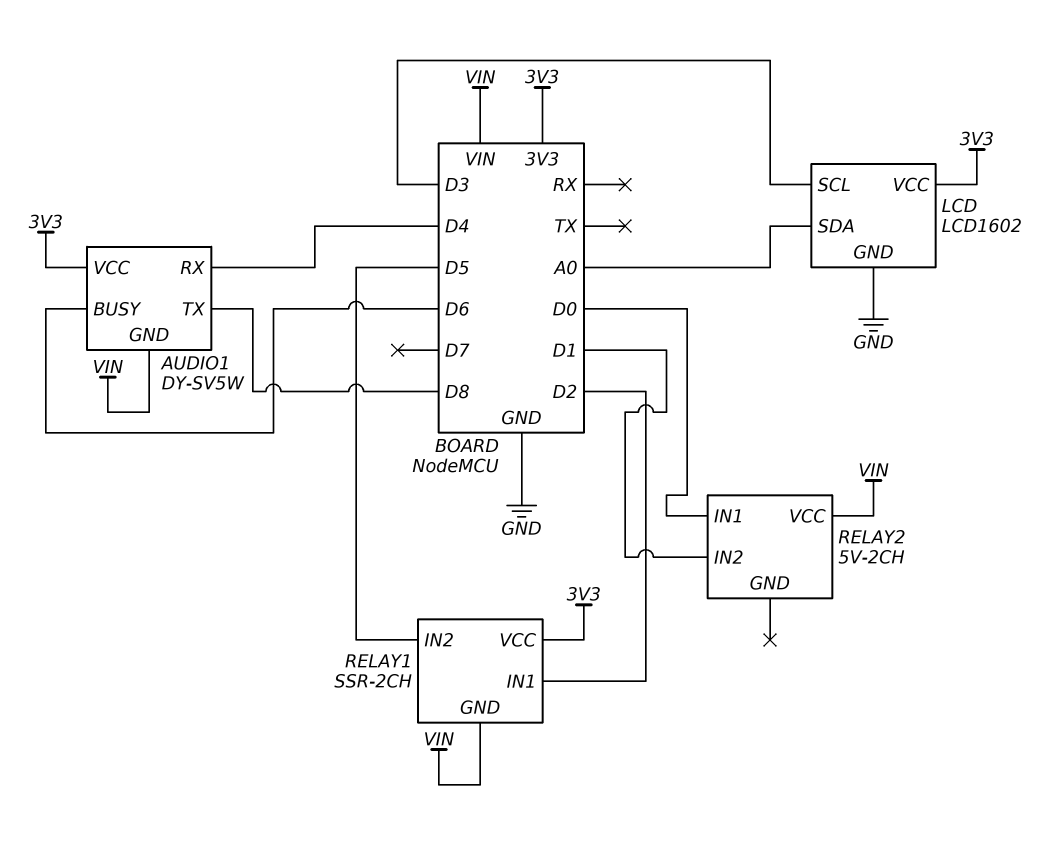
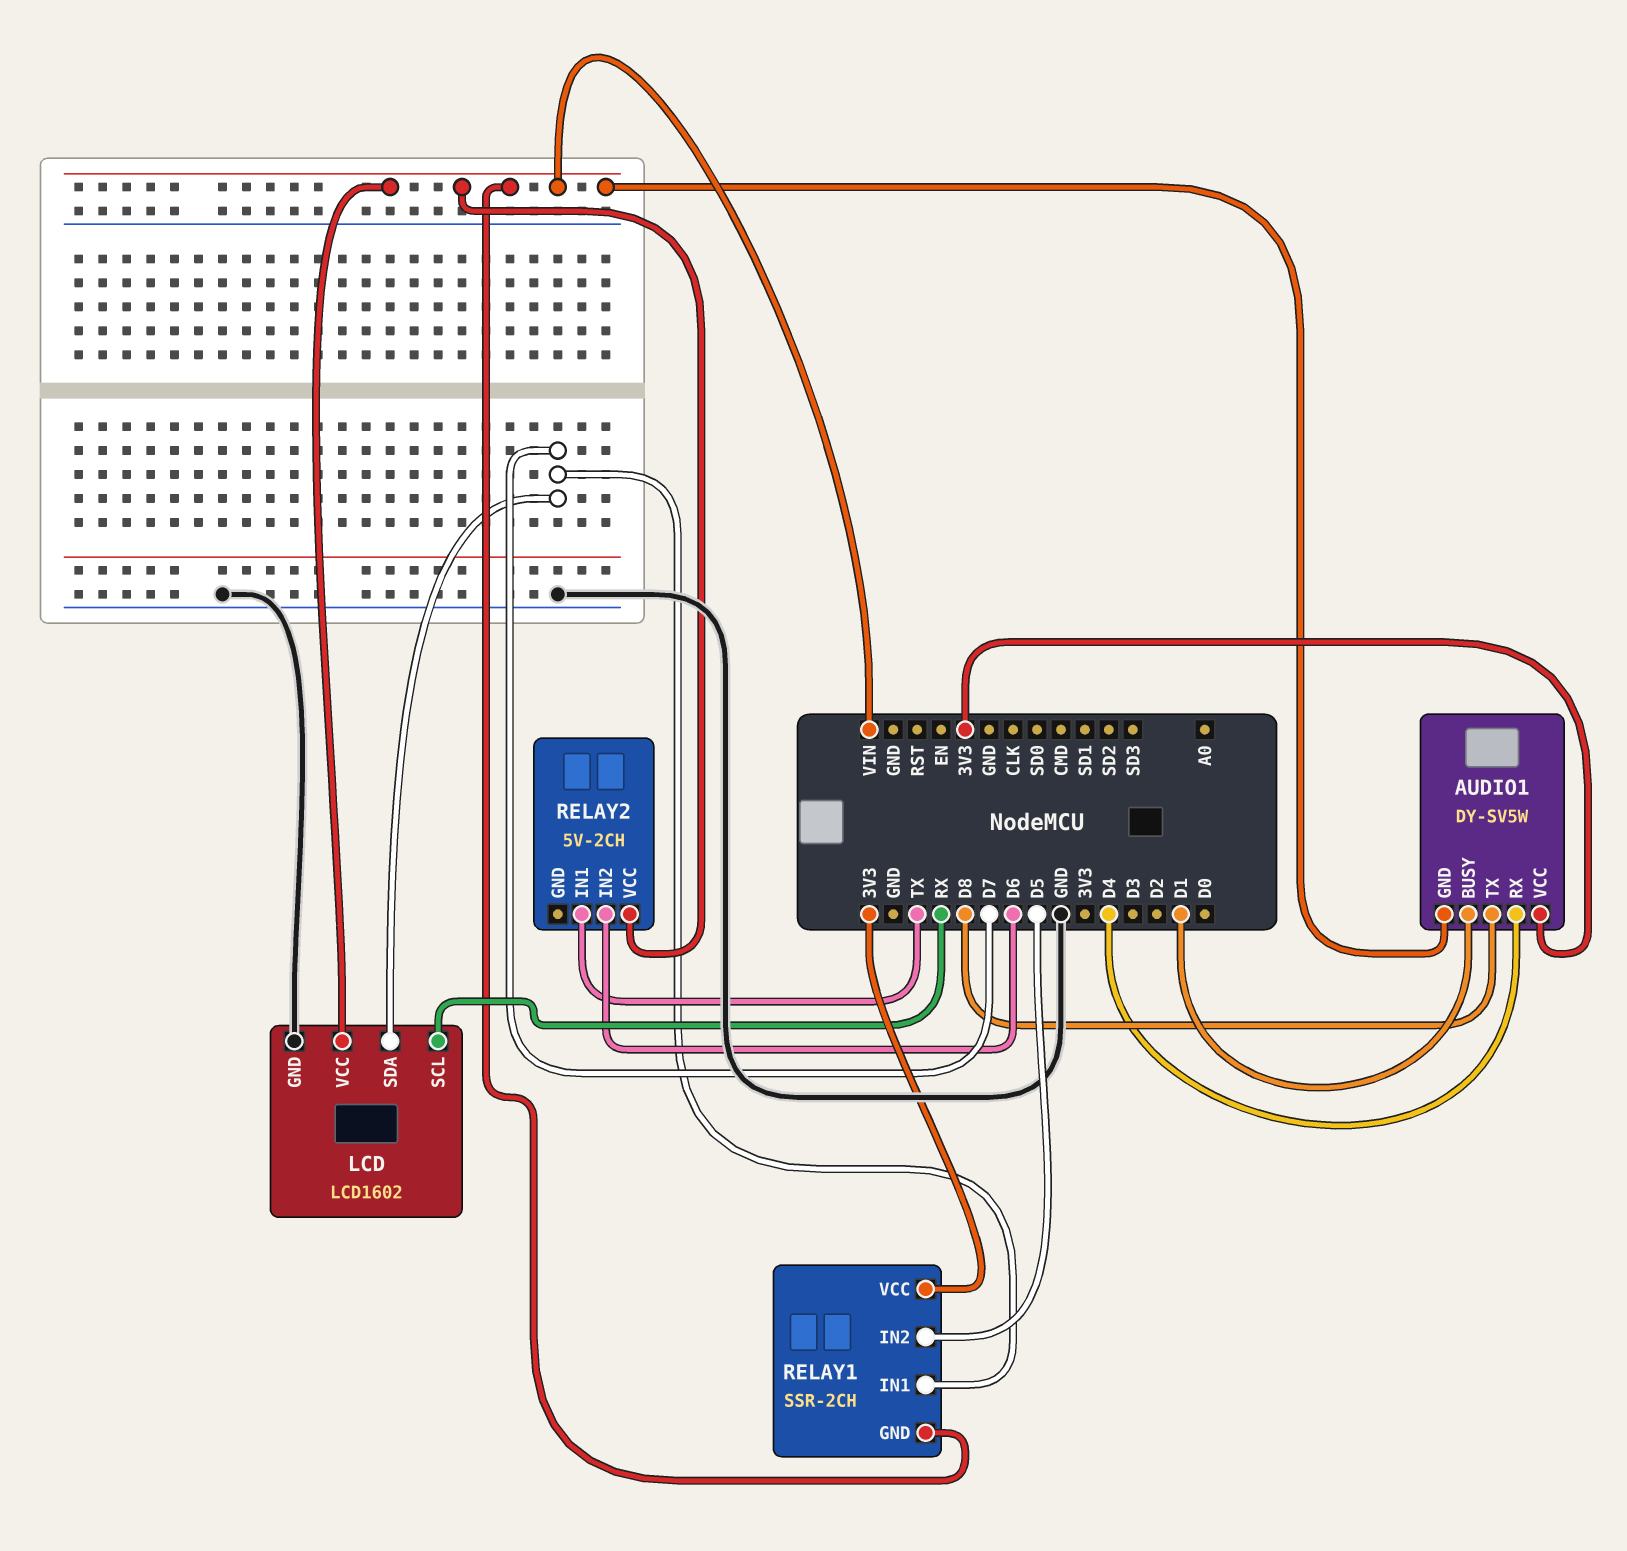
AUDIO1 pin BUSY: D6 -> D1
LCD pin SCL: D3 -> RX
LCD pin SDA: A0 -> D7
LCD pin VCC: 3V3 -> VIN
RELAY1 pin IN1: D2 -> D7
RELAY2 pin IN1: D0 -> TX
RELAY2 pin IN2: D1 -> D6

